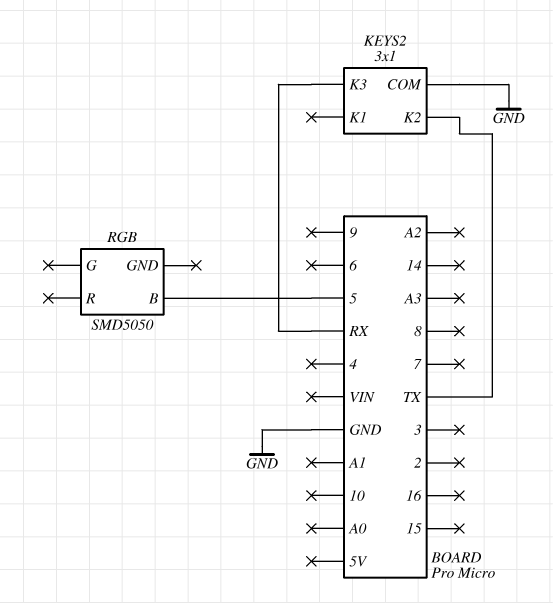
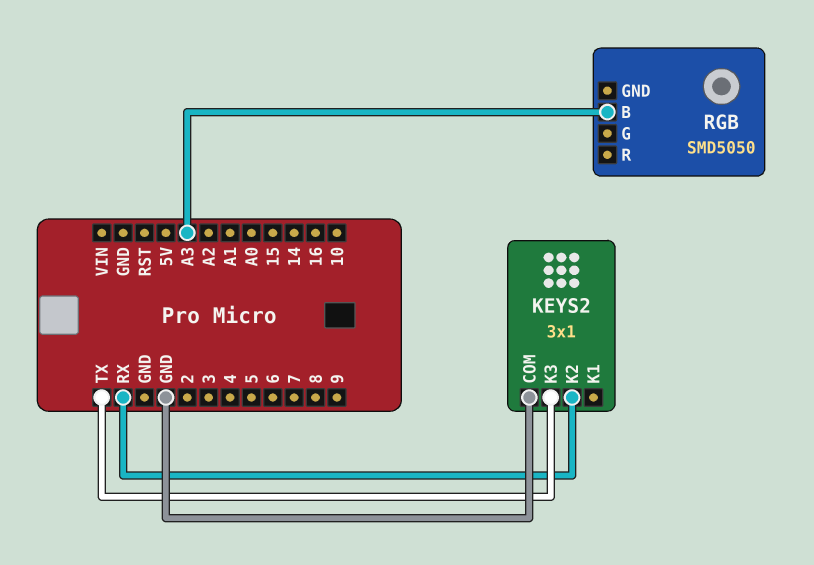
KEYS2 pin K2: TX -> RX
KEYS2 pin K3: RX -> TX
RGB pin B: 5 -> A3

